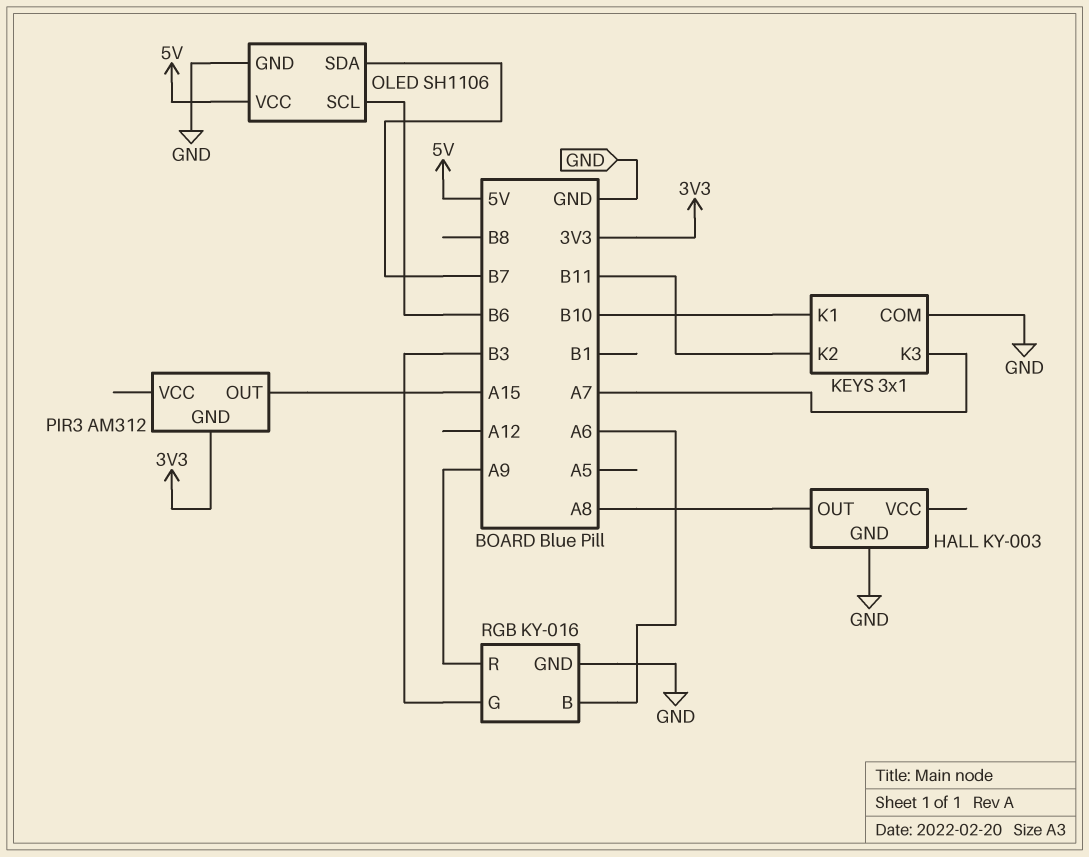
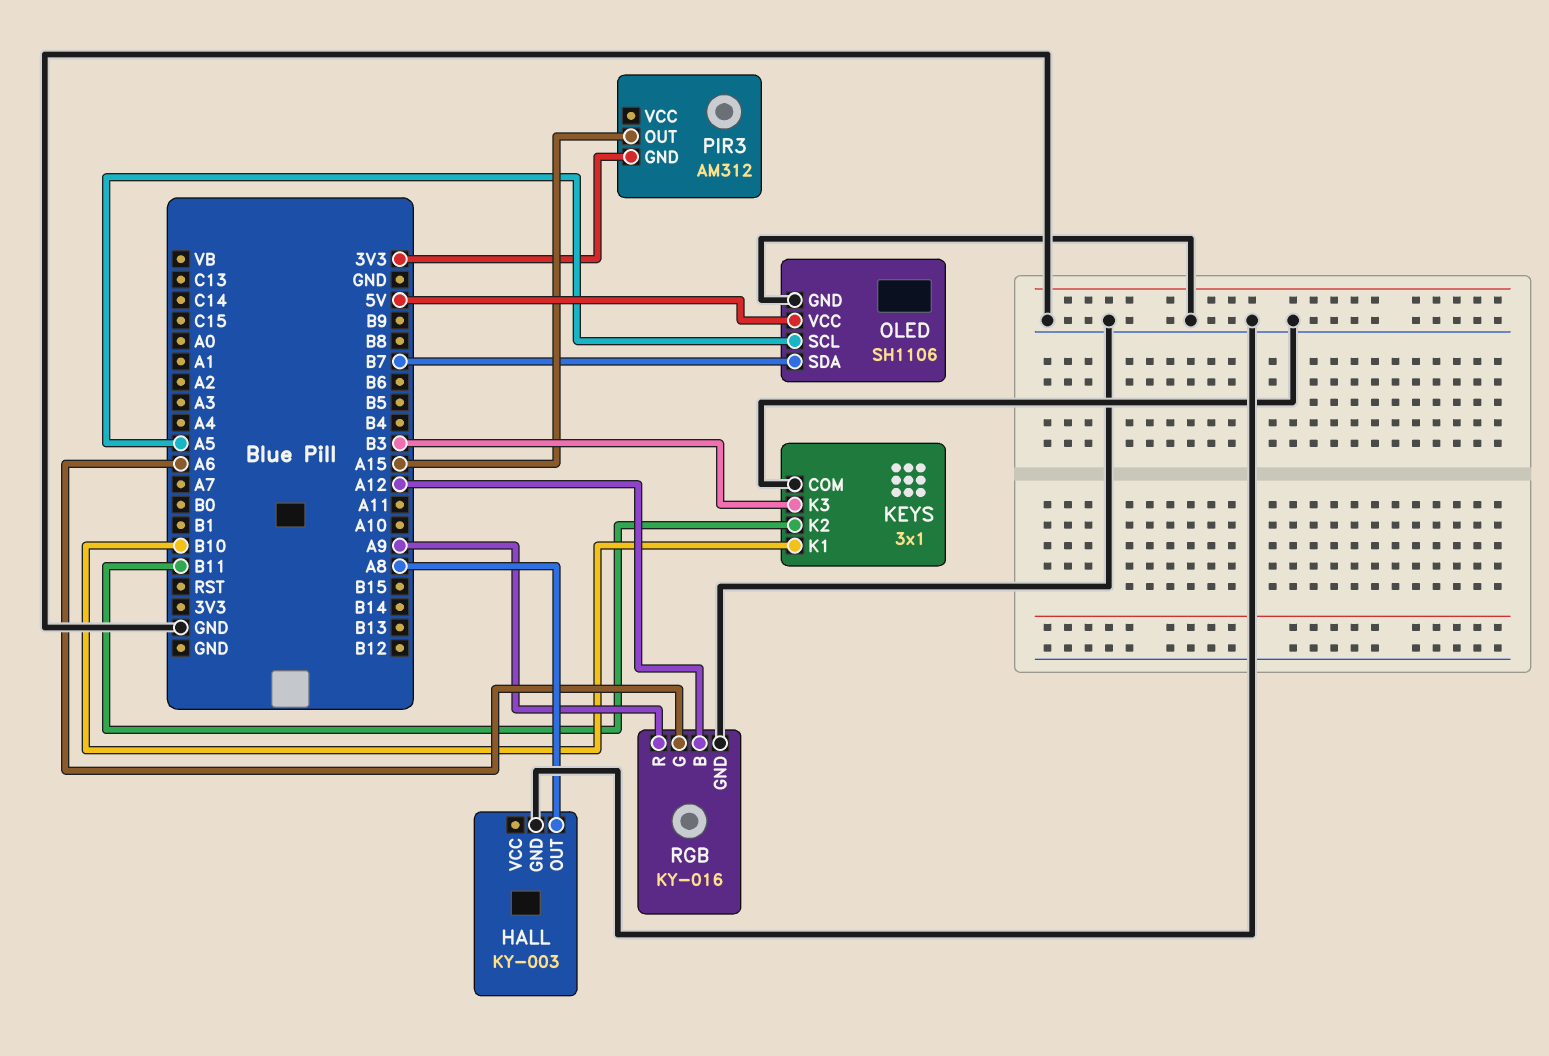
KEYS pin K3: A7 -> B3
OLED pin SCL: B6 -> A5
RGB pin B: A6 -> A12
RGB pin G: B3 -> A6

